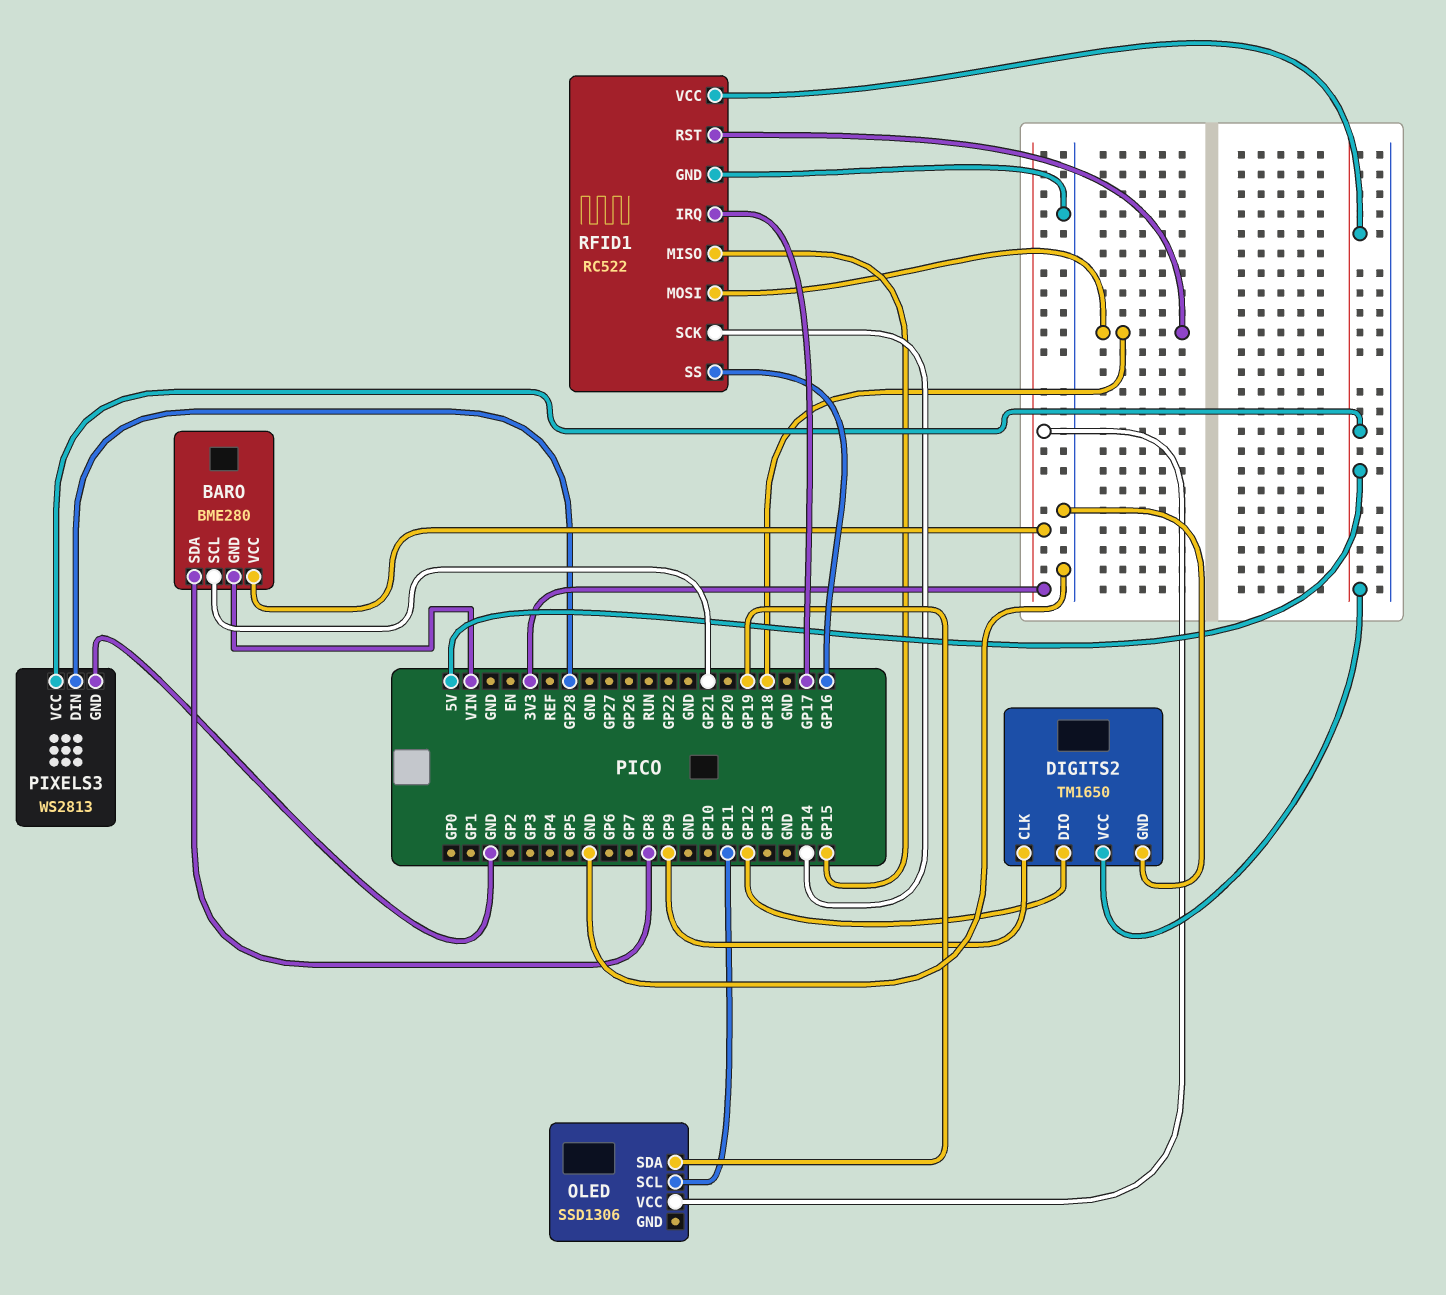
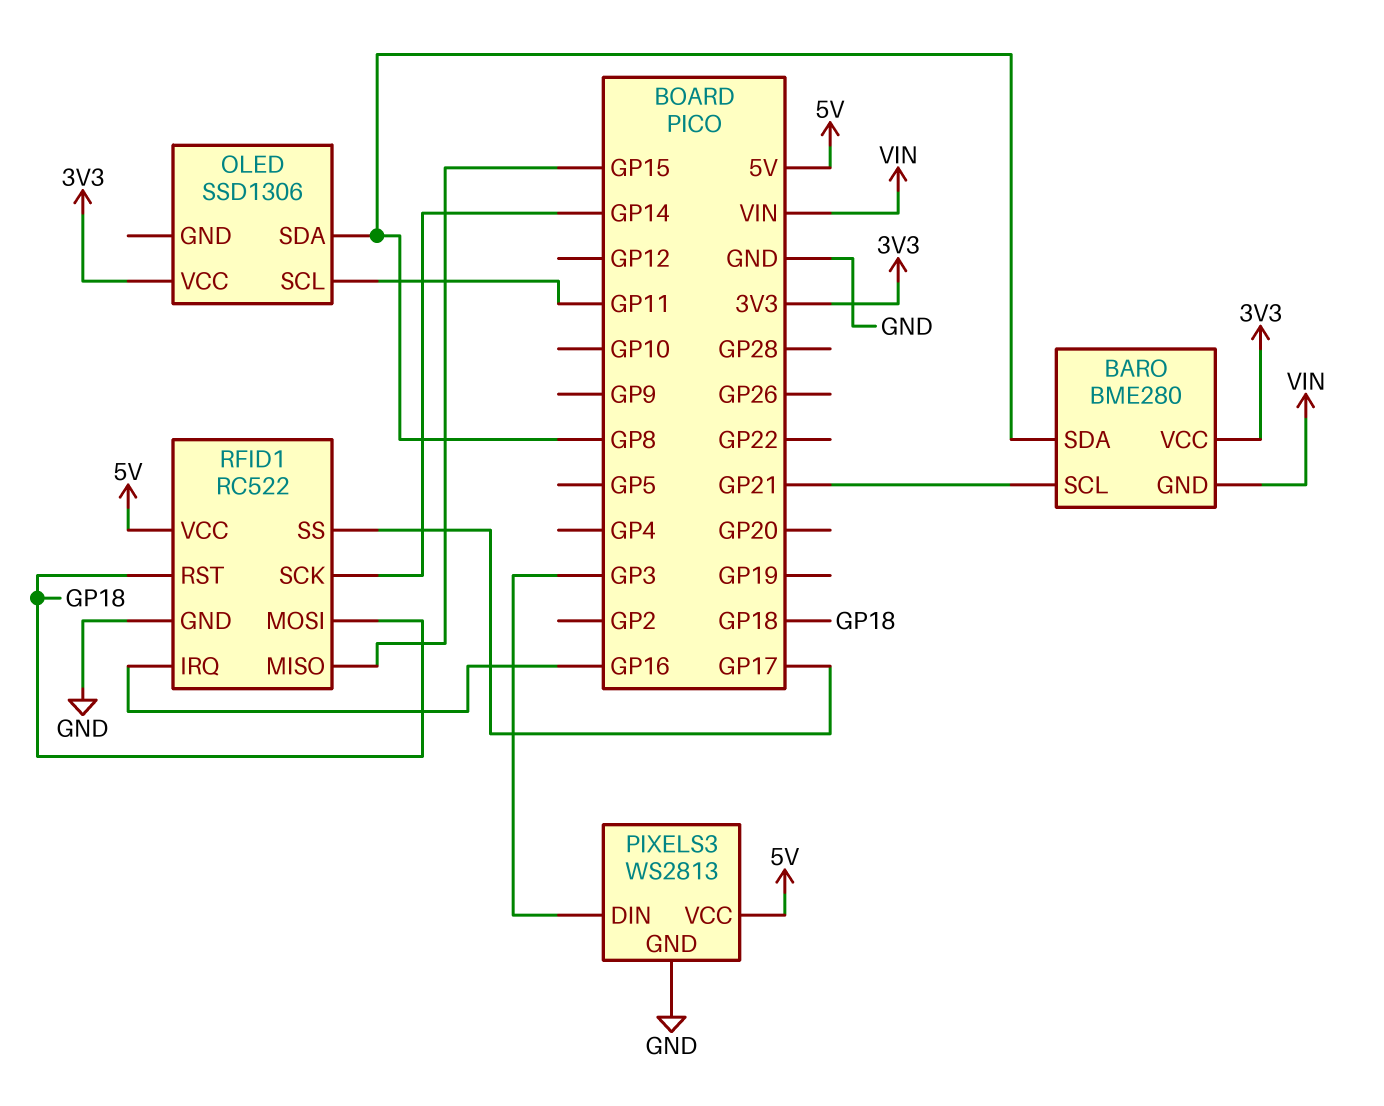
DIGITS2: TM1650 -> none
DIGITS2 pin CLK: GP9 -> none
DIGITS2 pin DIO: GP12 -> none
DIGITS2 pin GND: GND -> none
DIGITS2 pin VCC: 5V -> none
OLED pin SDA: GP19 -> GP8
PIXELS3 pin DIN: GP28 -> GP3
RFID1 pin IRQ: GP17 -> GP16
RFID1 pin SS: GP16 -> GP17

